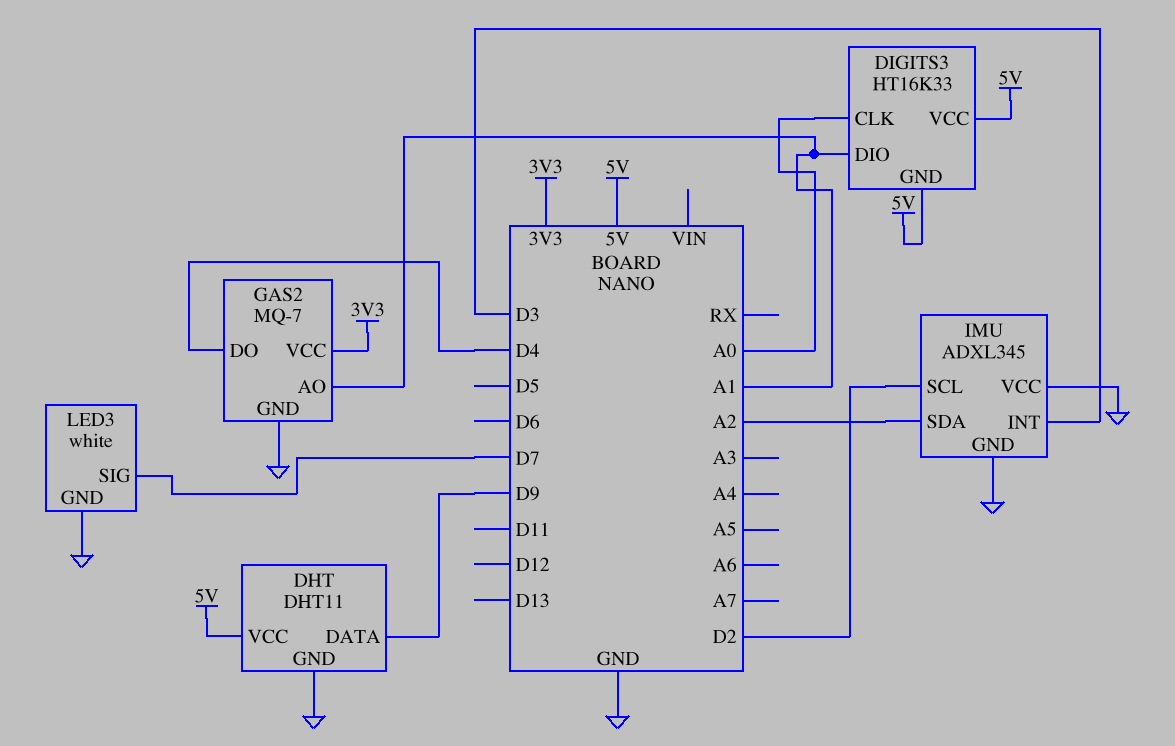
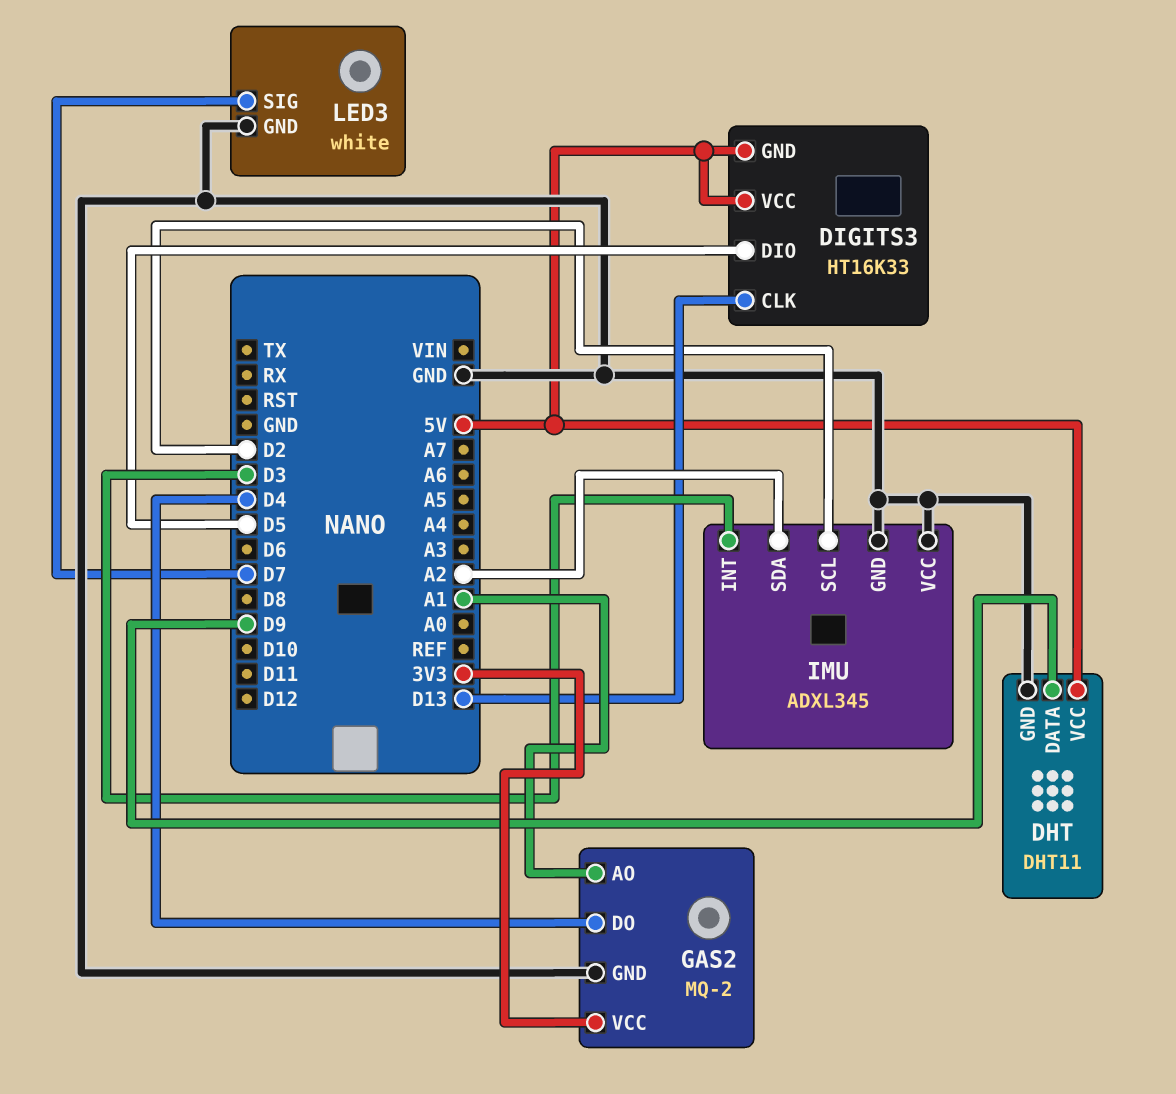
DIGITS3 pin CLK: A0 -> D13
DIGITS3 pin DIO: A1 -> D5
GAS2: MQ-7 -> MQ-2

